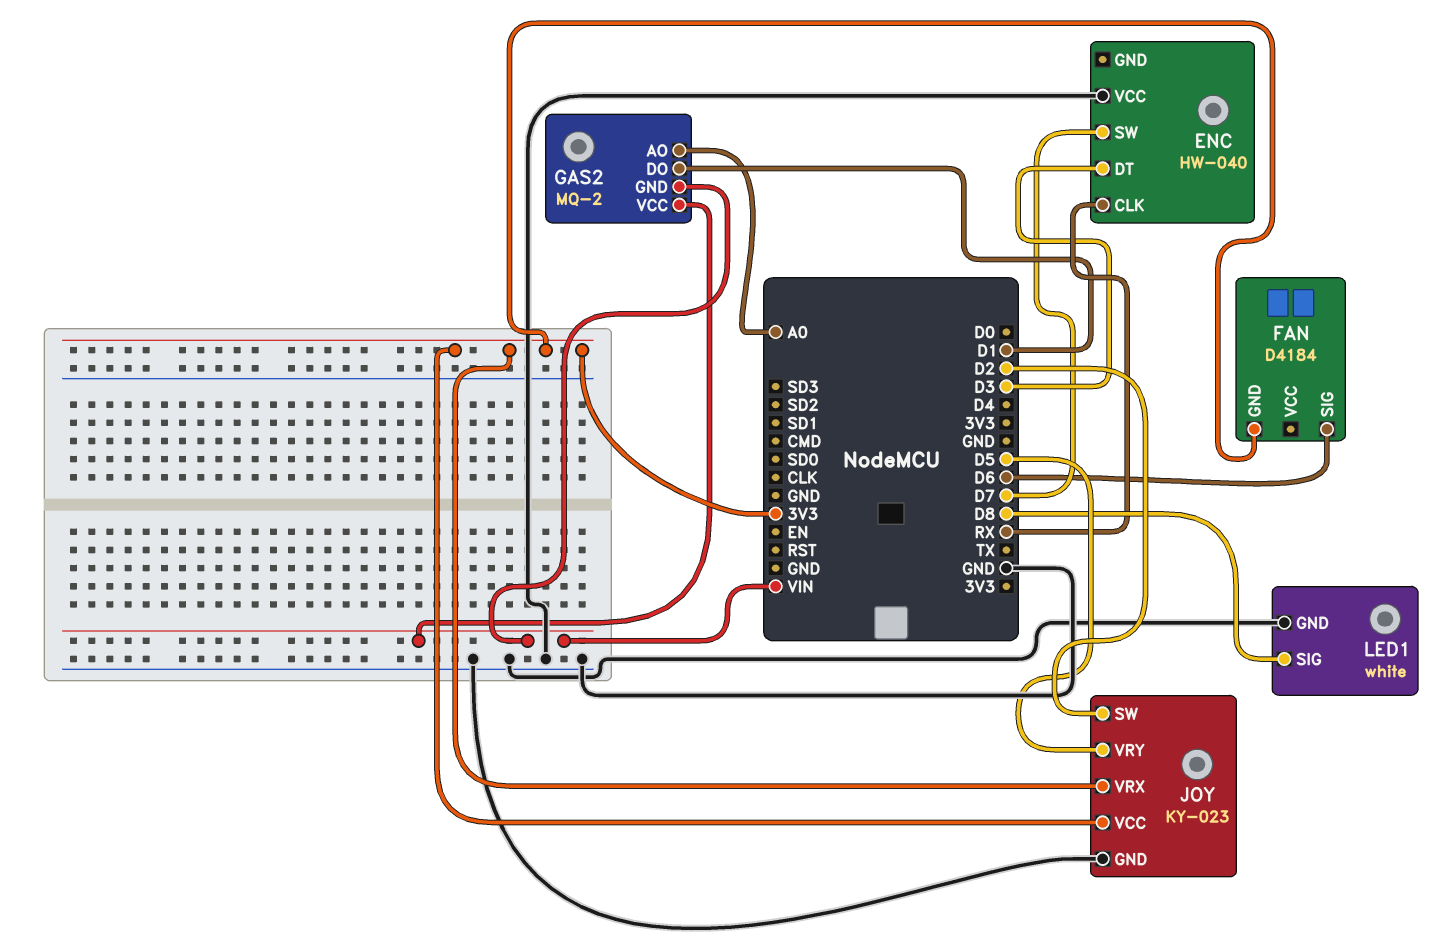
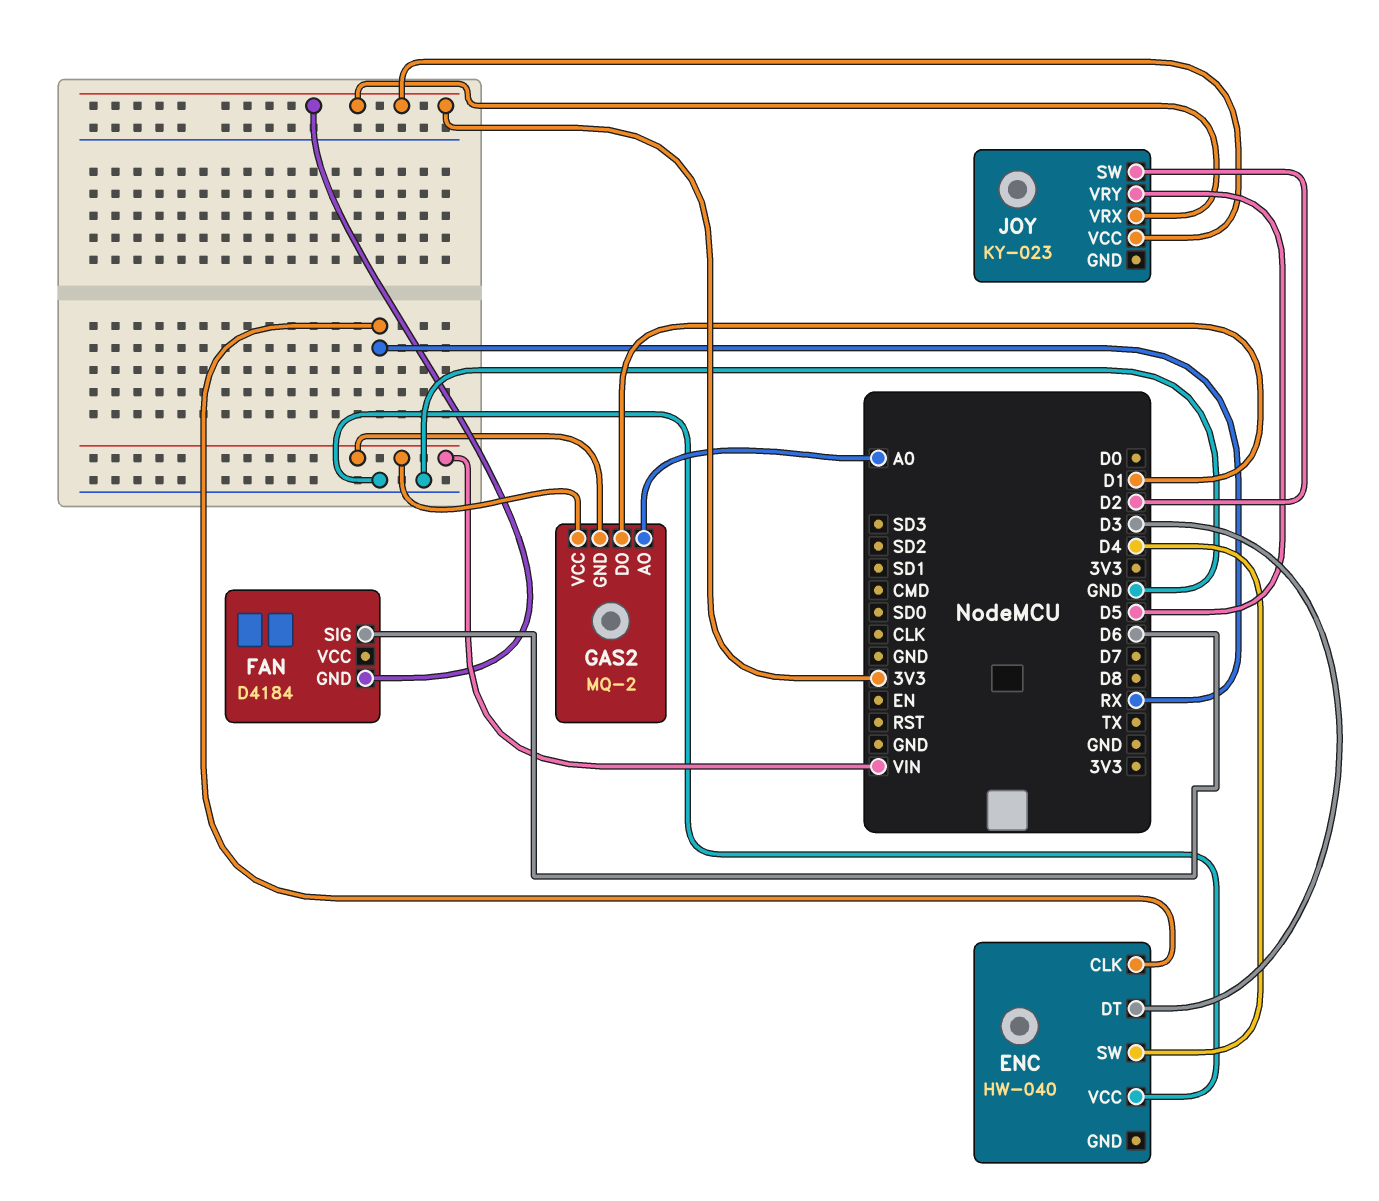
ENC pin SW: D7 -> D4
JOY pin GND: GND -> none
LED1: white -> none
LED1 pin GND: GND -> none
LED1 pin SIG: D8 -> none

